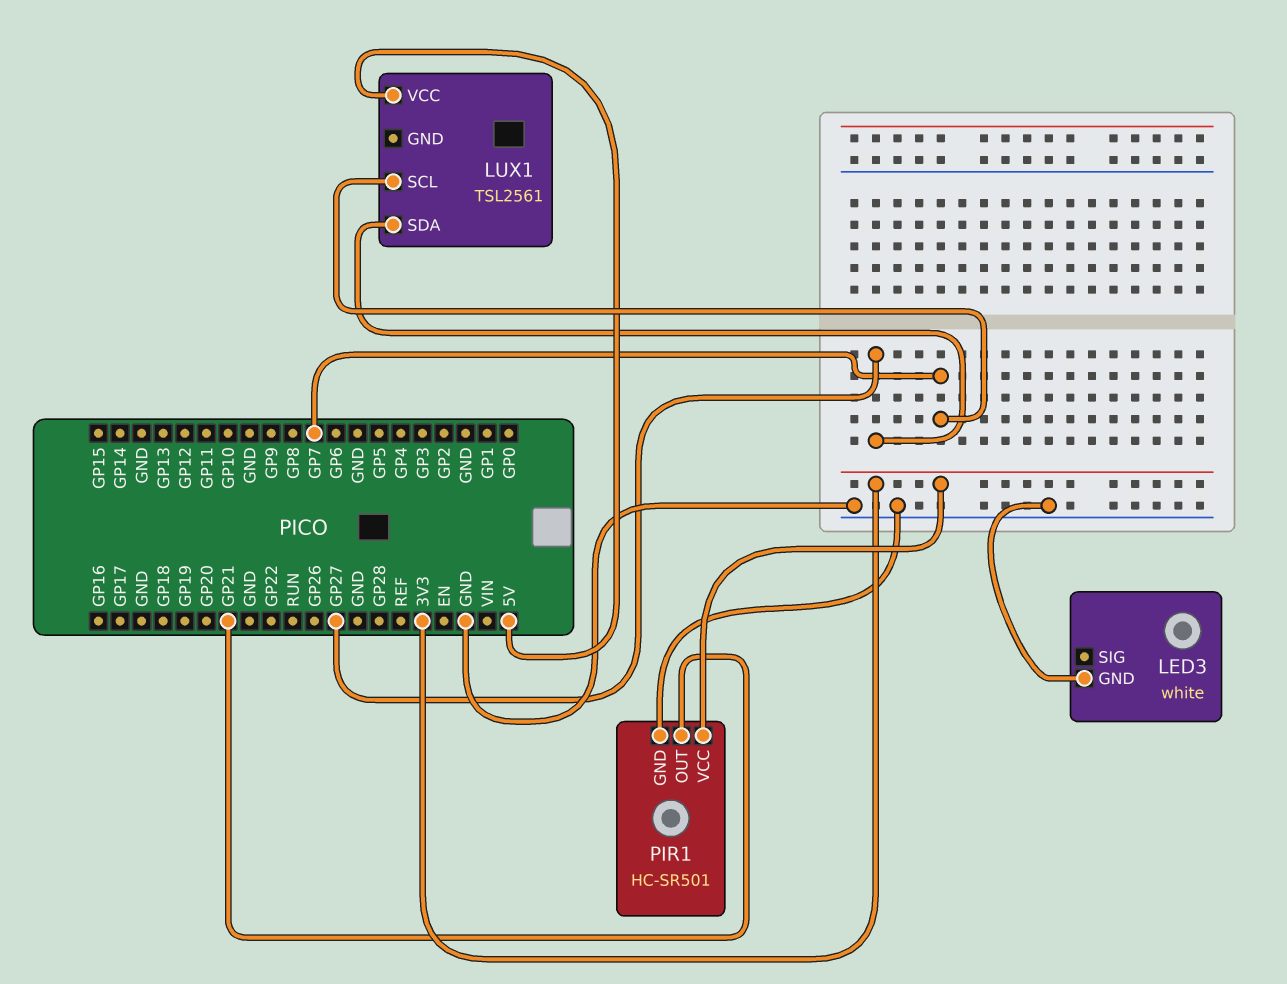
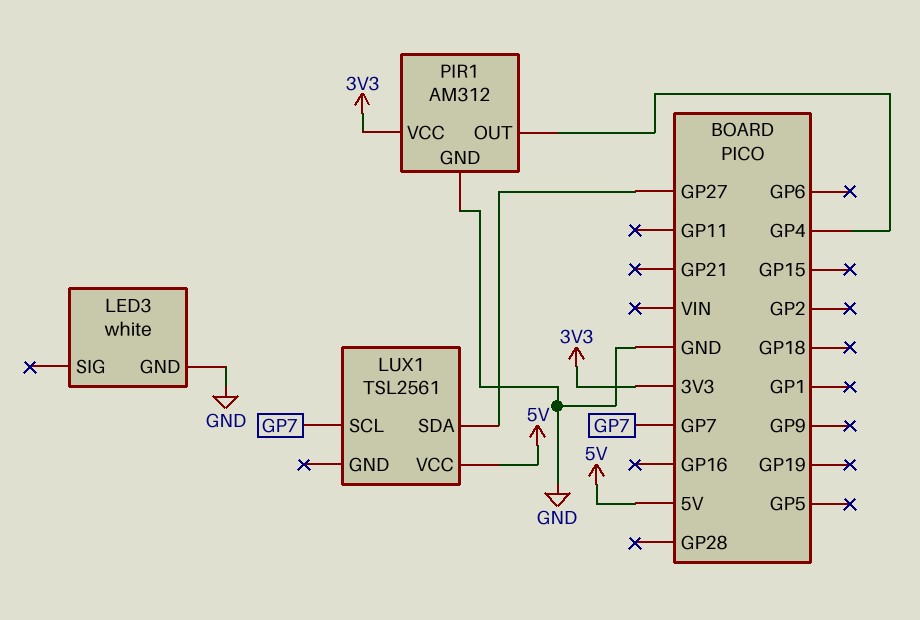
PIR1: HC-SR501 -> AM312
PIR1 pin OUT: GP21 -> GP4

